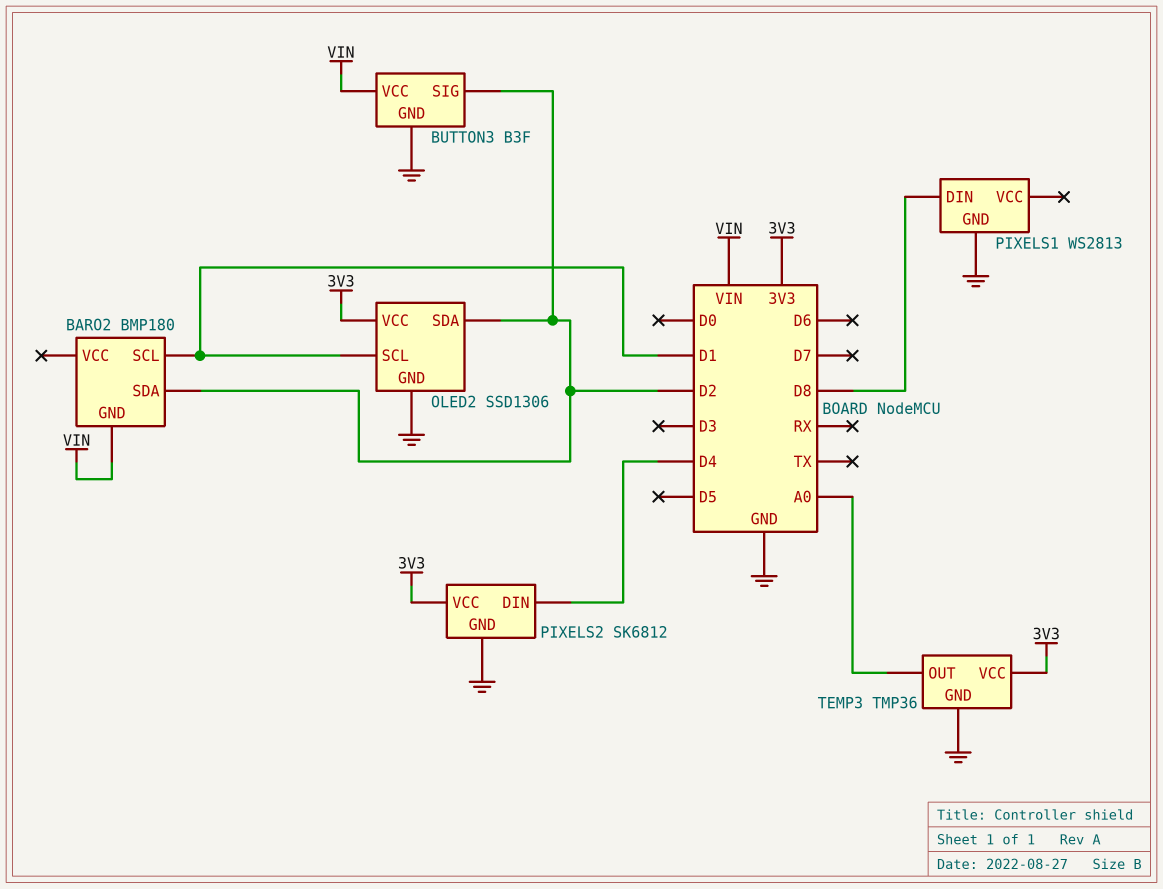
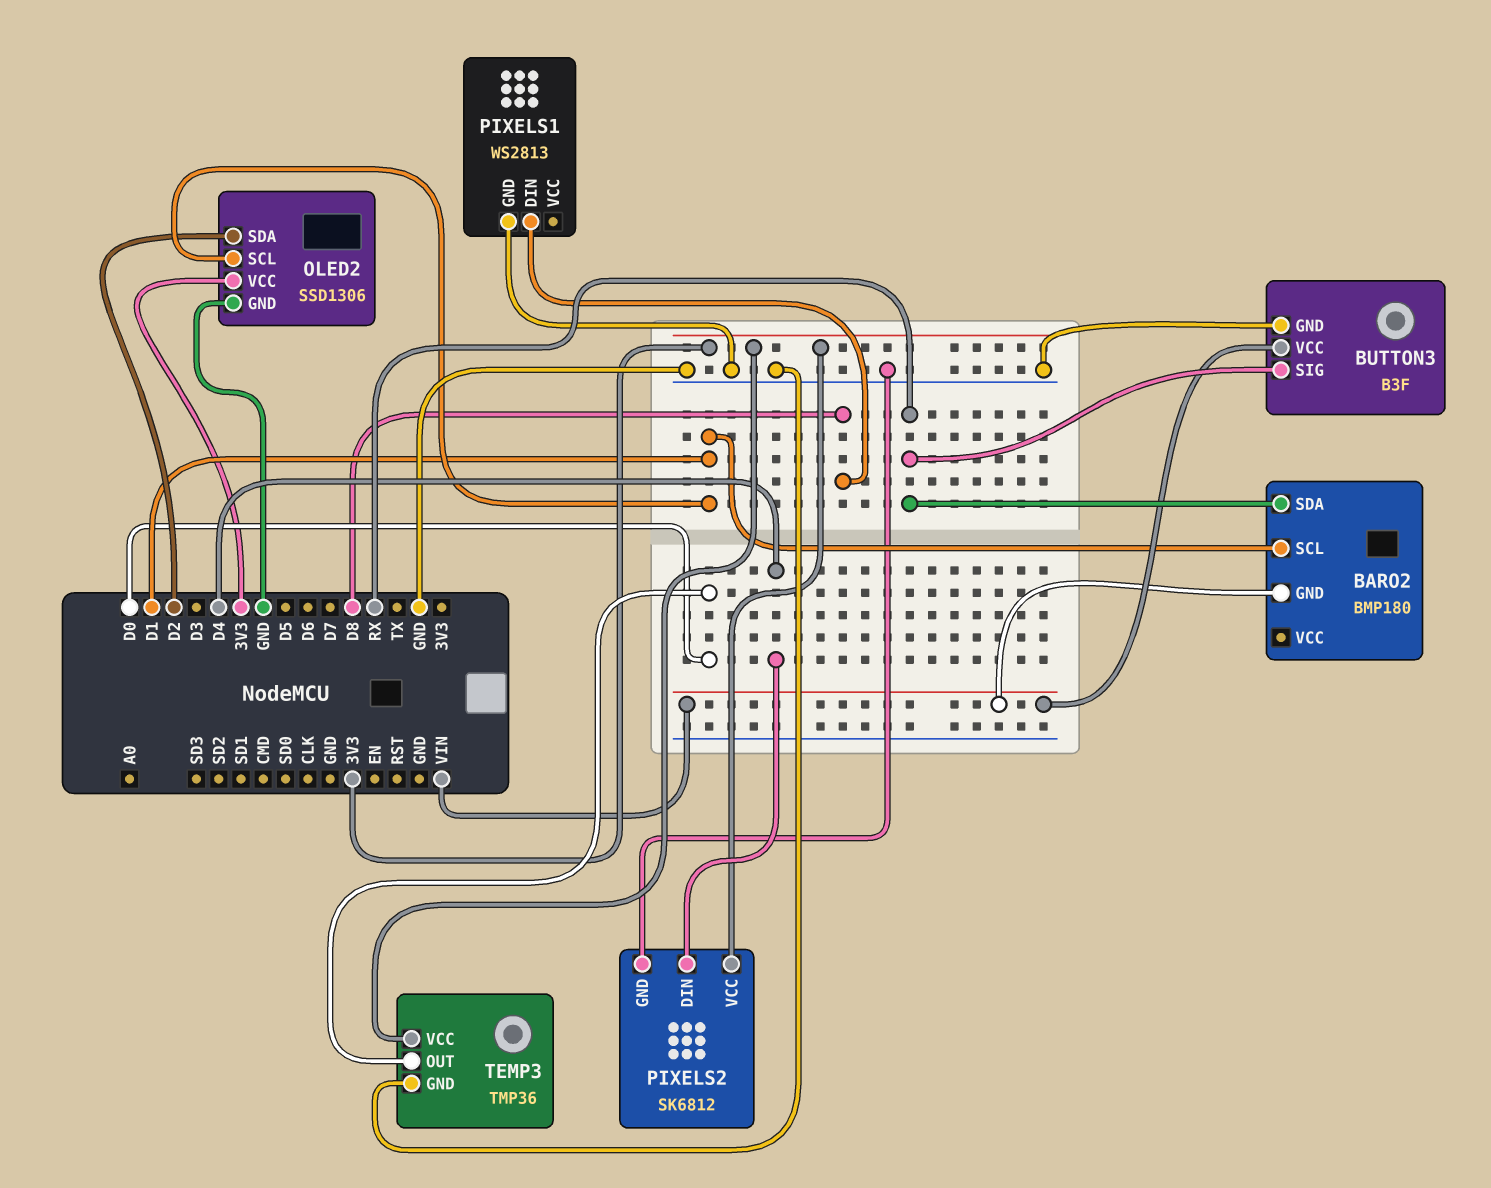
BARO2 pin SDA: D2 -> RX
BUTTON3 pin SIG: D2 -> RX
TEMP3 pin OUT: A0 -> D0

